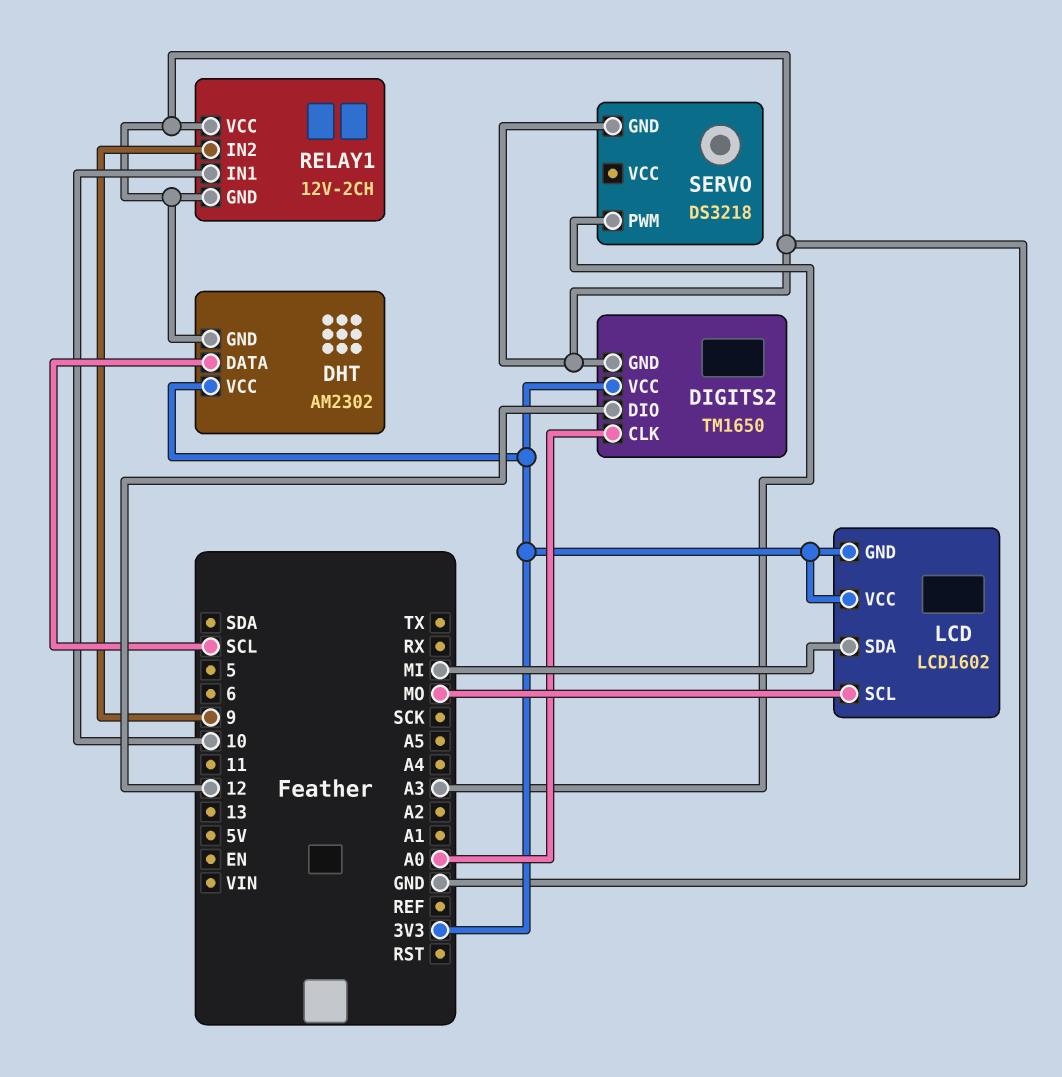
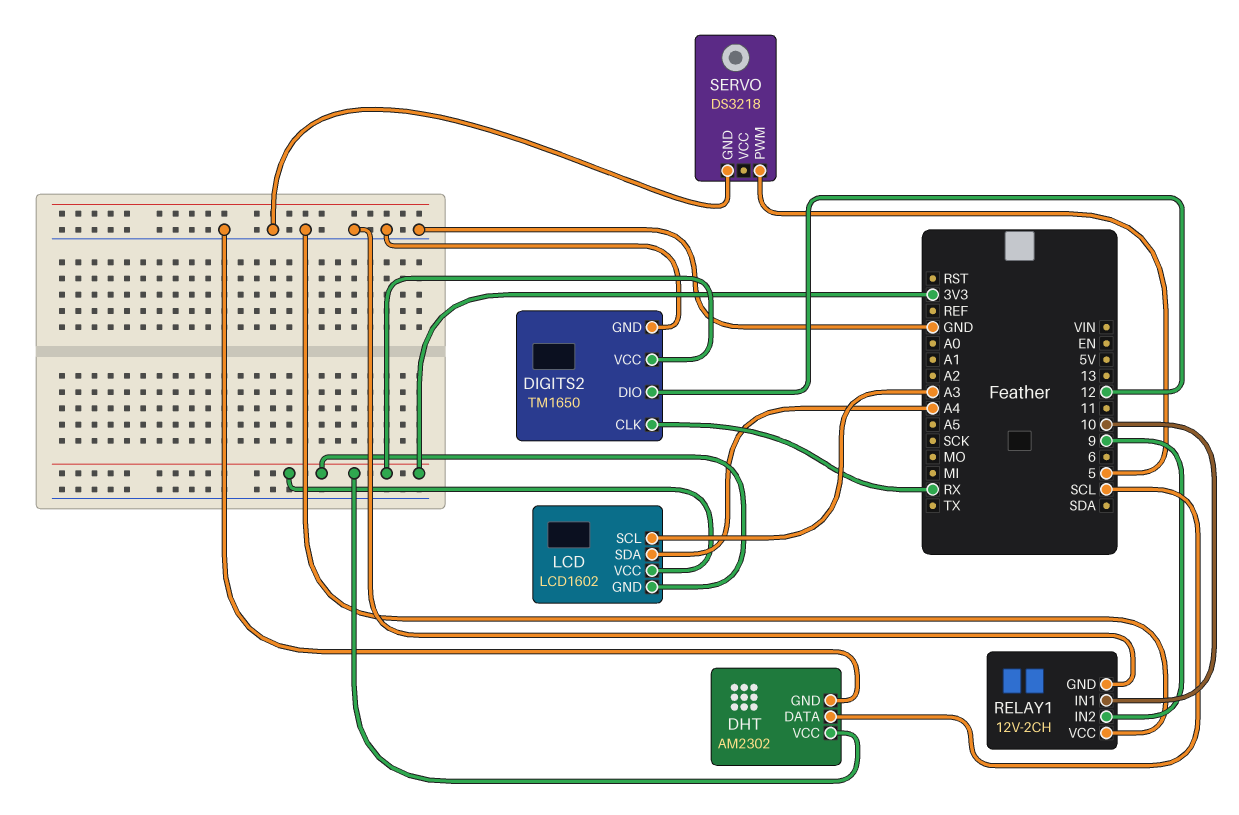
DIGITS2 pin CLK: A0 -> RX
LCD pin SCL: MO -> A3
LCD pin SDA: MI -> A4
SERVO pin PWM: A3 -> 5

